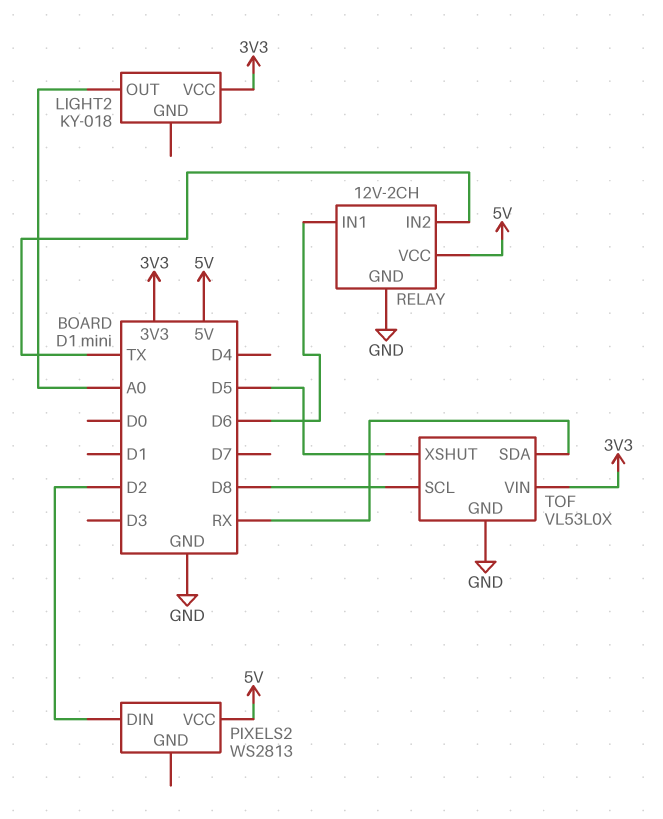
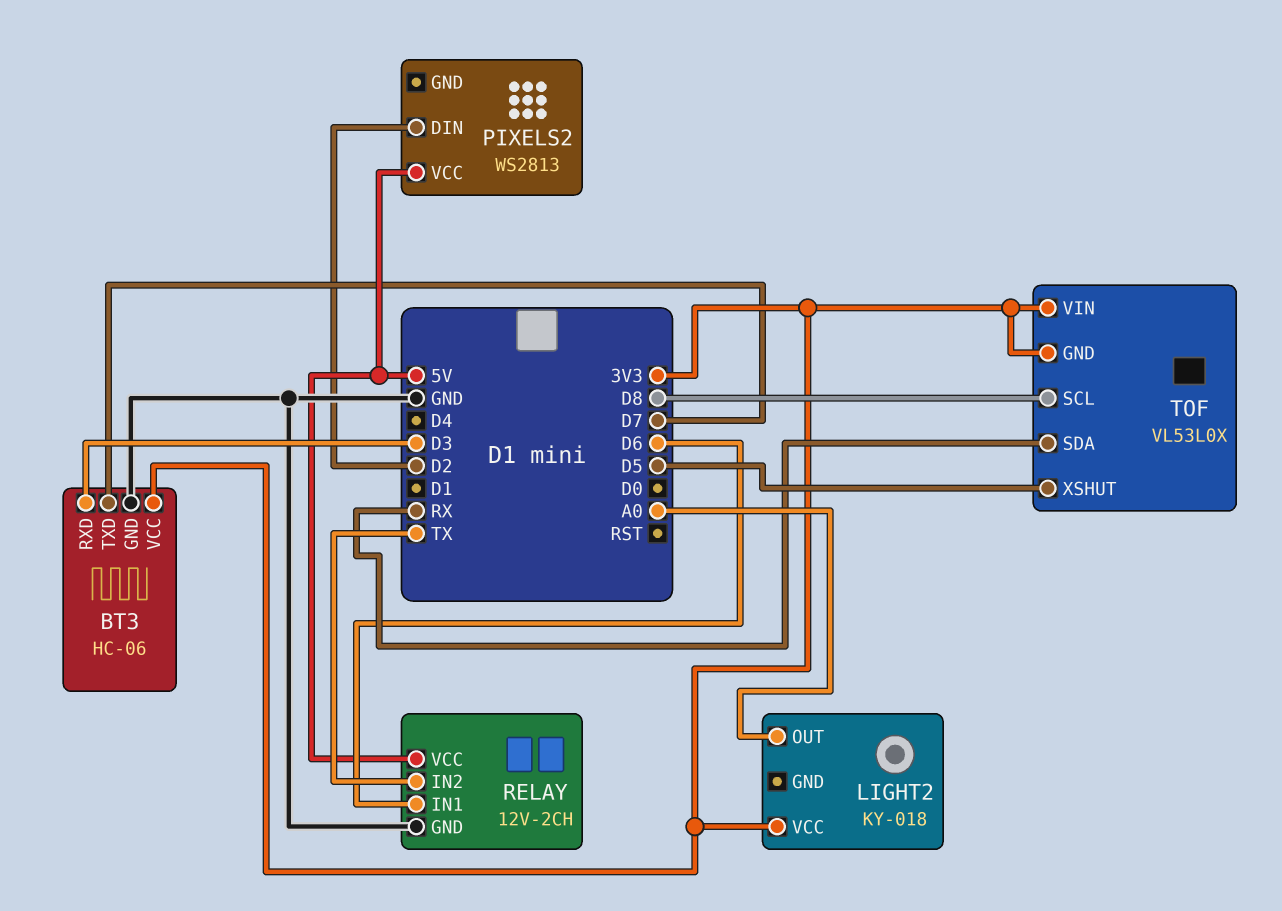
BT3: none -> HC-06
BT3 pin GND: none -> GND
BT3 pin RXD: none -> D3
BT3 pin TXD: none -> D7
BT3 pin VCC: none -> 3V3
TOF pin GND: GND -> 3V3

